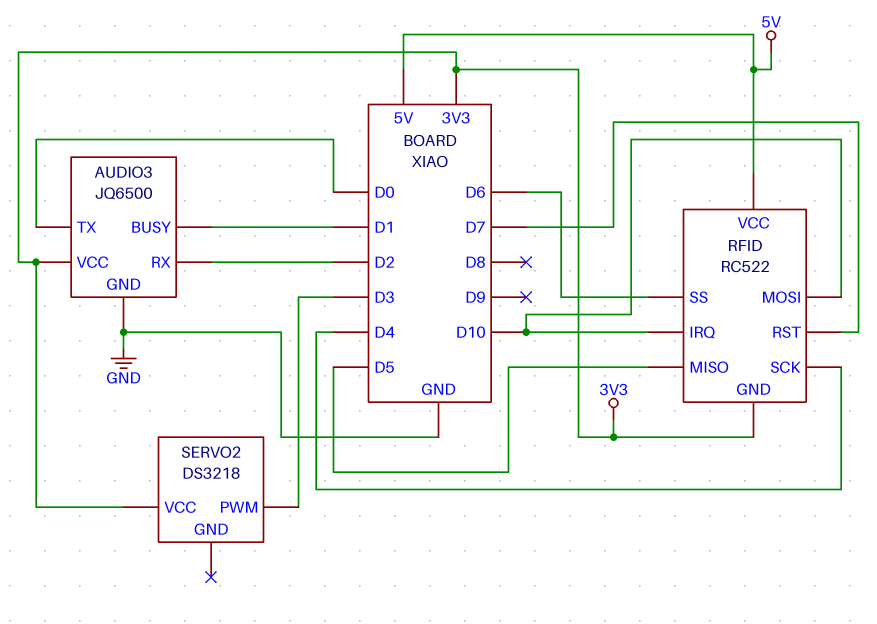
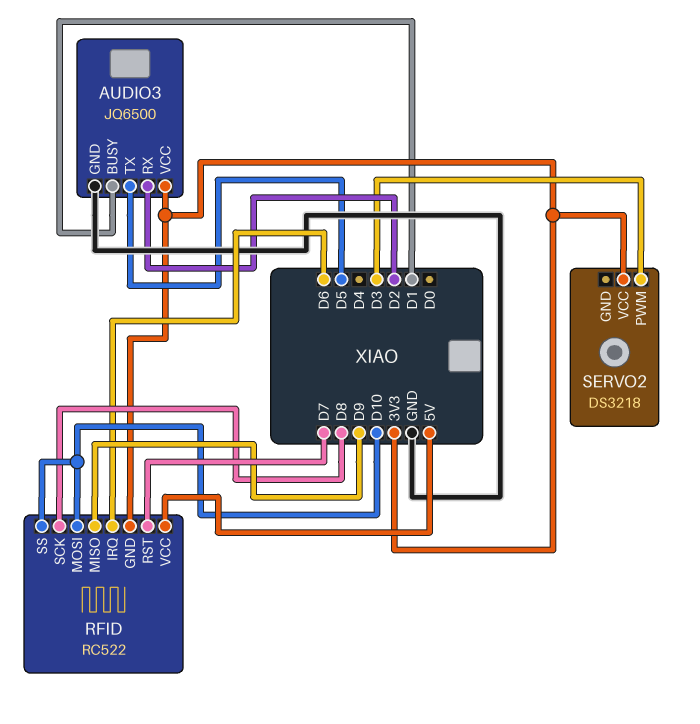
AUDIO3 pin TX: D0 -> D5
RFID pin IRQ: D10 -> D6
RFID pin MISO: D5 -> D9
RFID pin SCK: D4 -> D8
RFID pin SS: D6 -> D10

